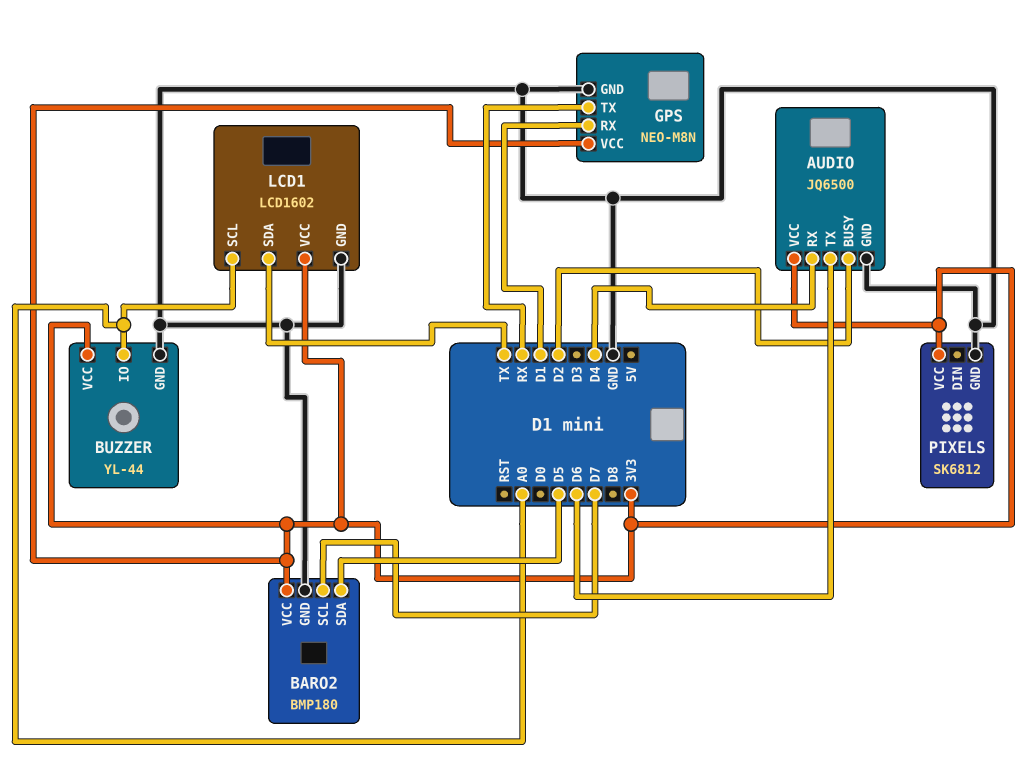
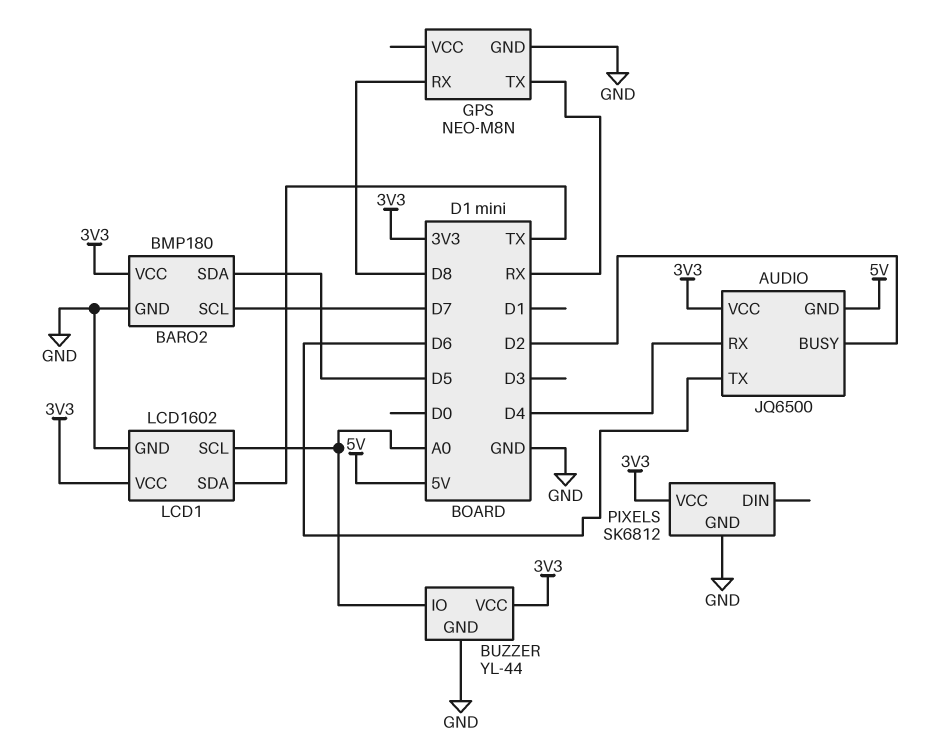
AUDIO pin GND: GND -> 5V
GPS pin RX: D1 -> D8
GPS pin VCC: 3V3 -> none

